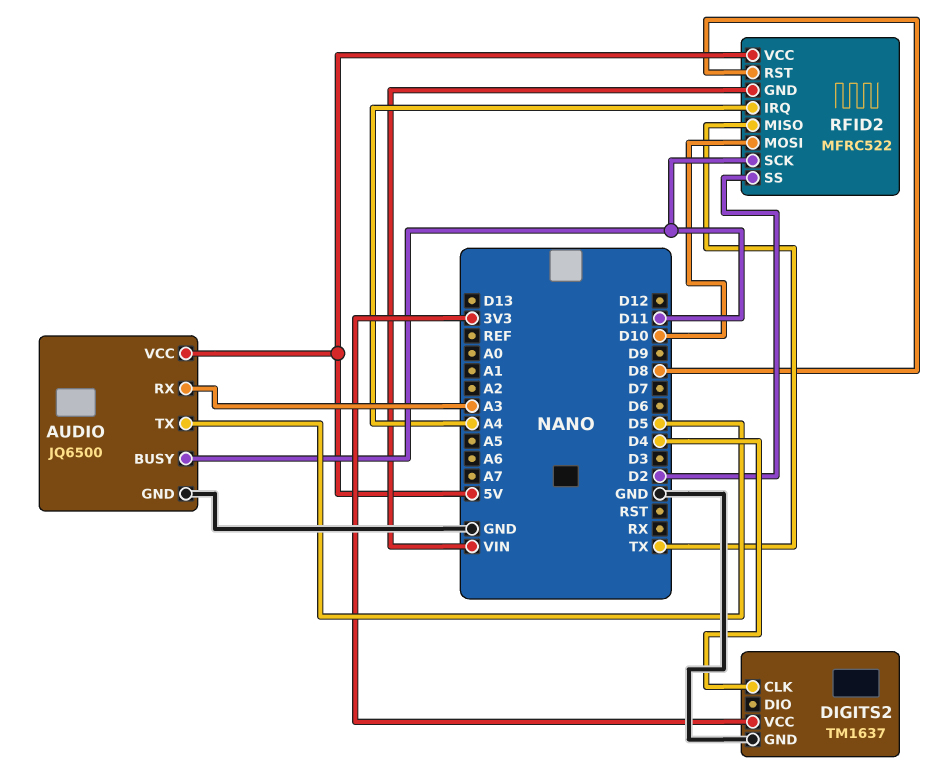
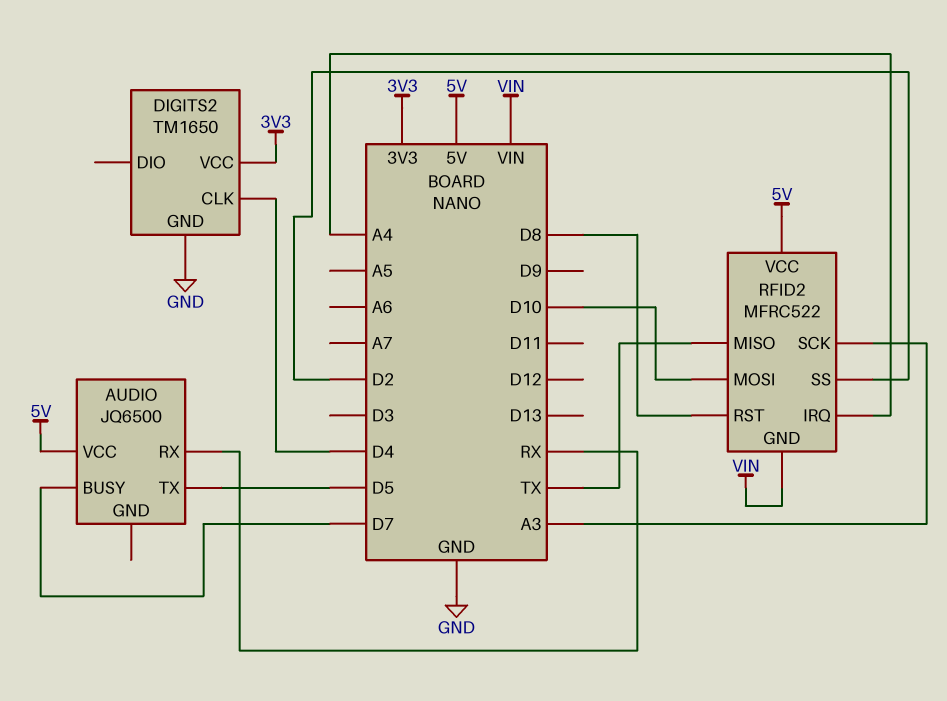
AUDIO pin BUSY: D11 -> D7
AUDIO pin GND: GND -> none
AUDIO pin RX: A3 -> RX
DIGITS2: TM1637 -> TM1650
RFID2 pin SCK: D11 -> A3

